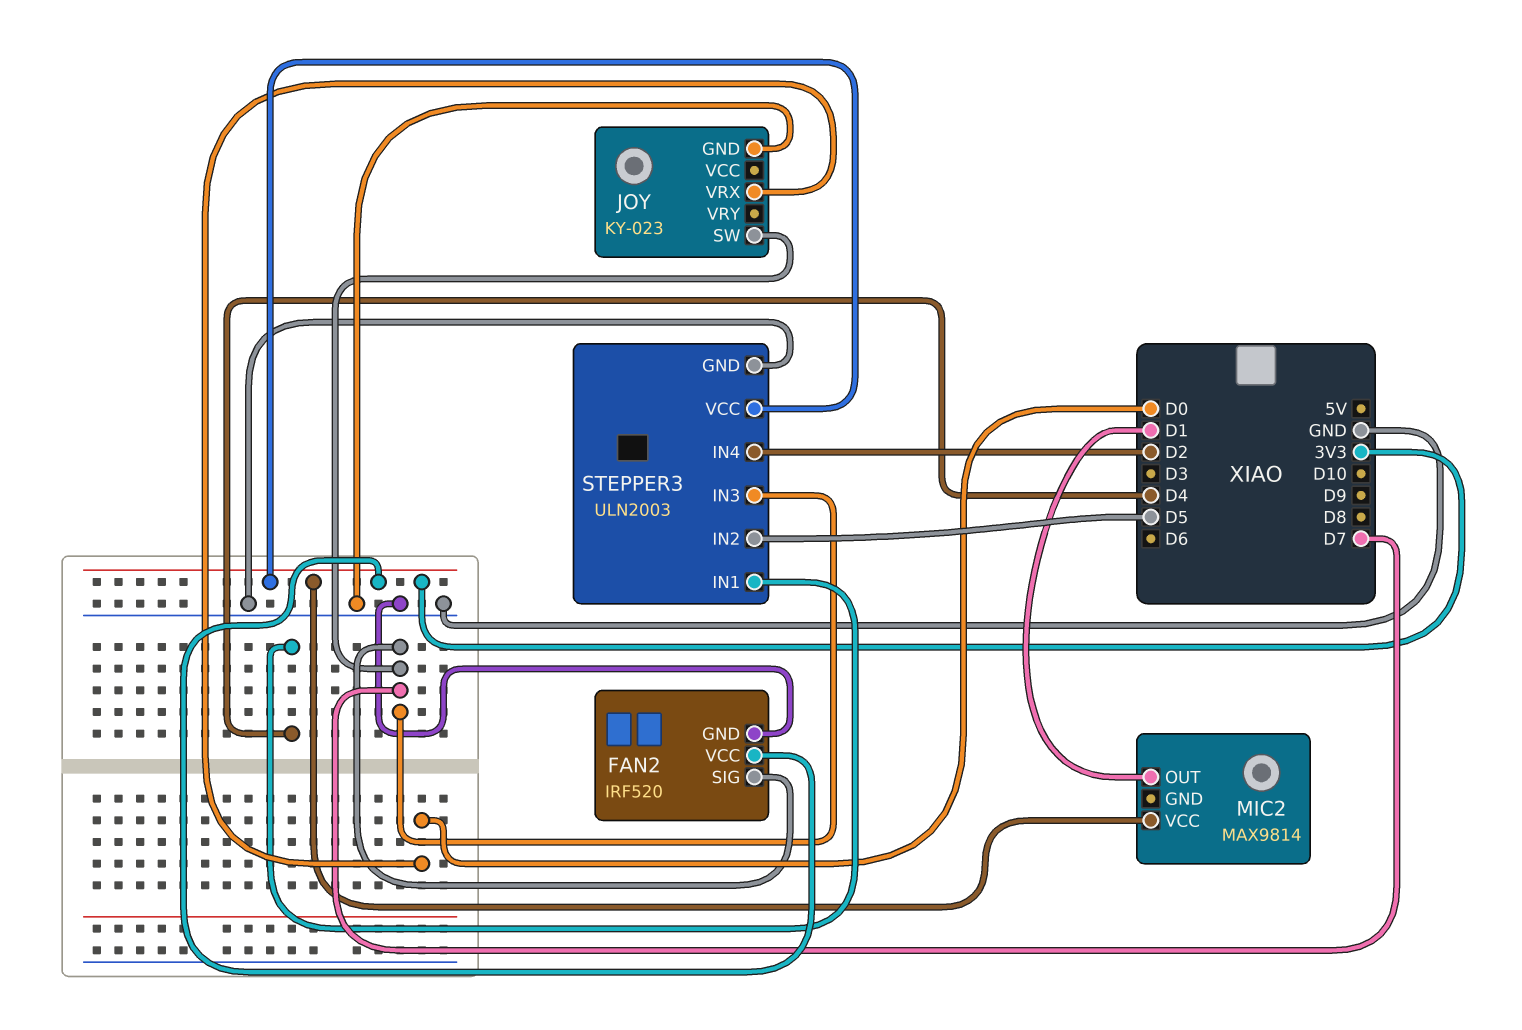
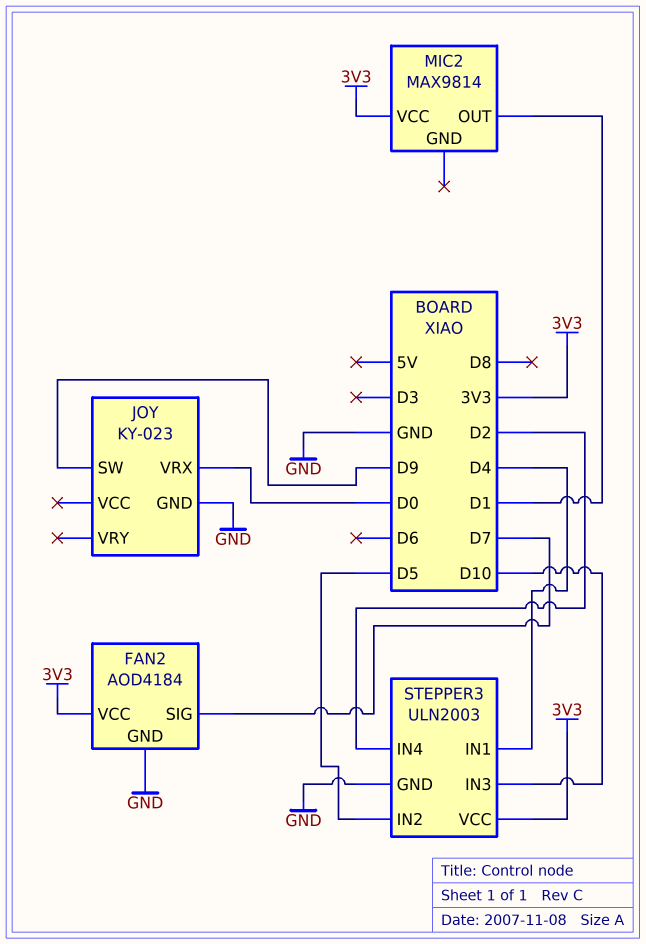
FAN2: IRF520 -> AOD4184
JOY pin SW: D7 -> D9
STEPPER3 pin IN3: D7 -> D10

